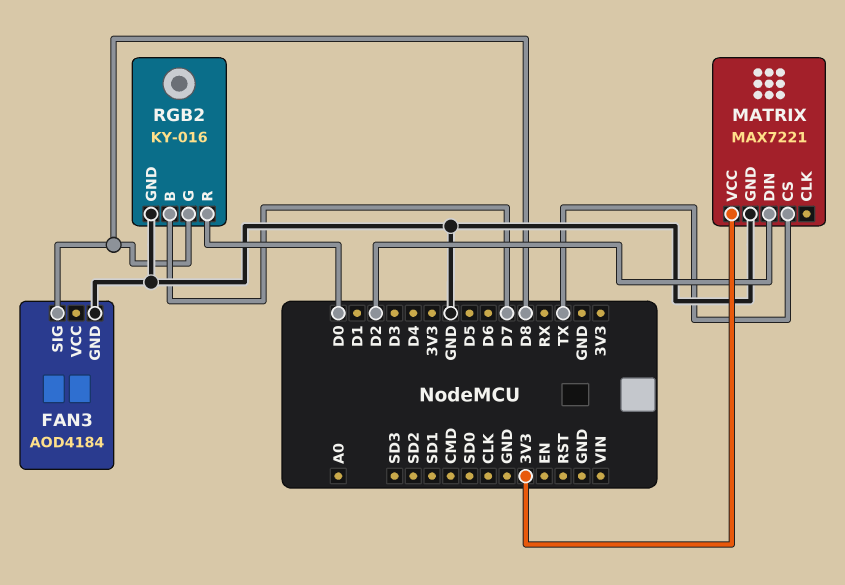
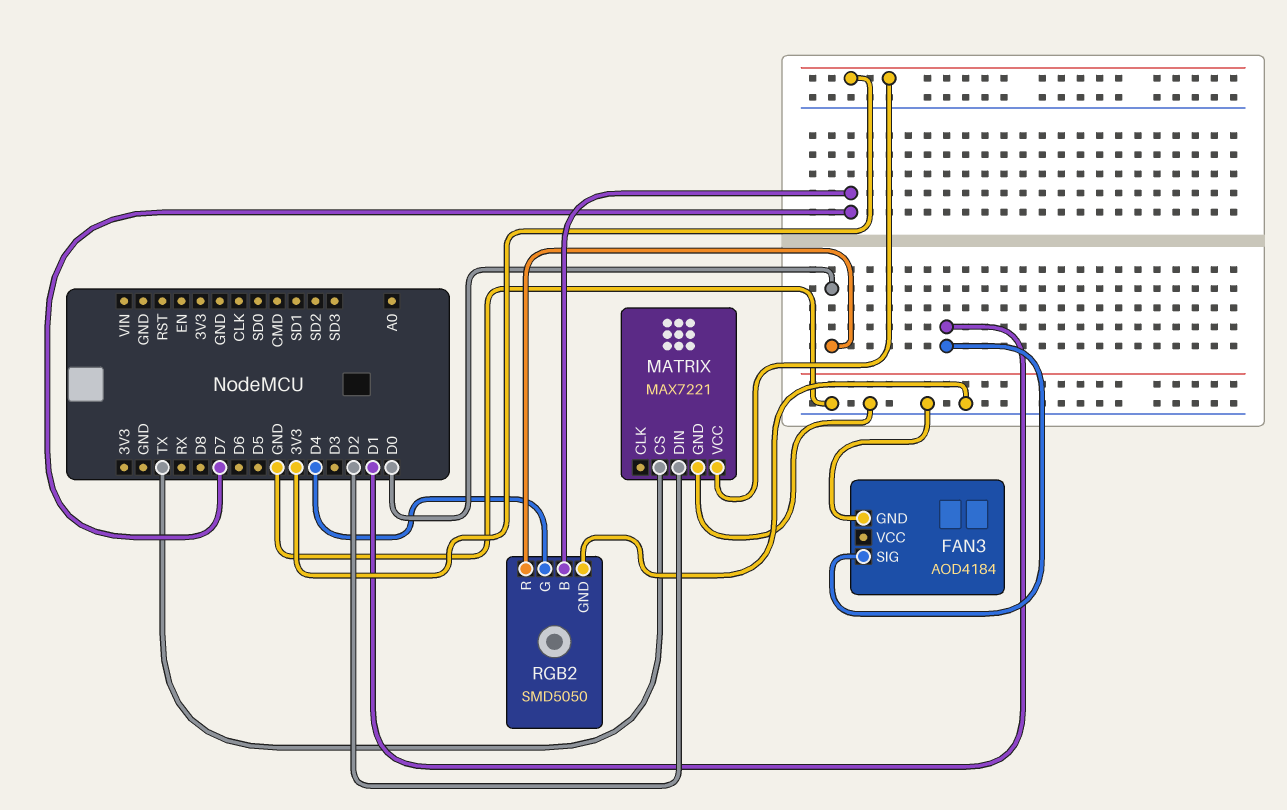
FAN3 pin SIG: D8 -> D1
RGB2: KY-016 -> SMD5050
RGB2 pin G: D8 -> D4

